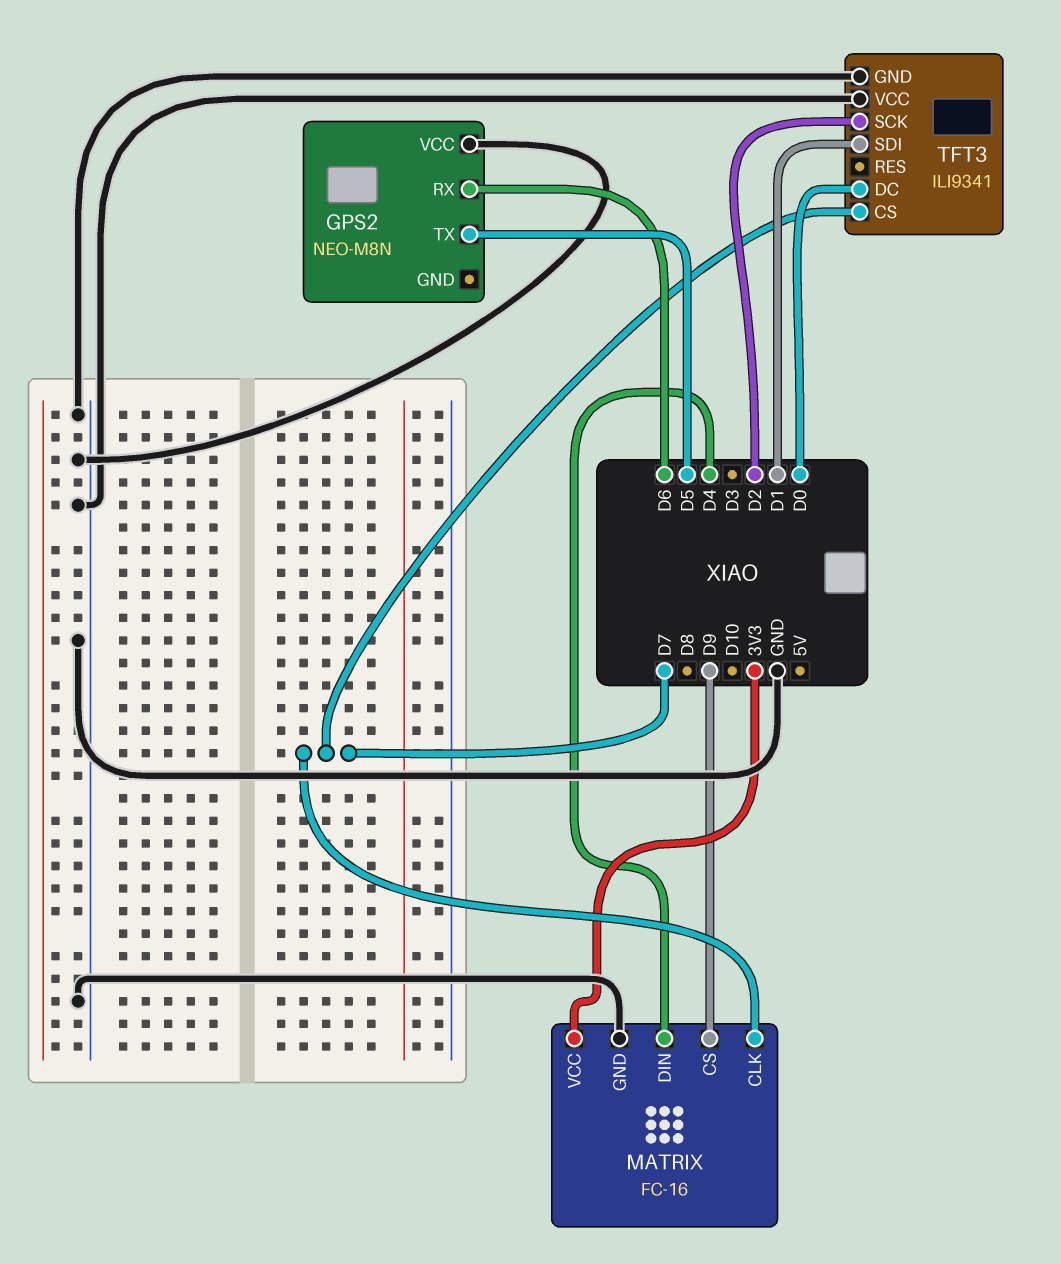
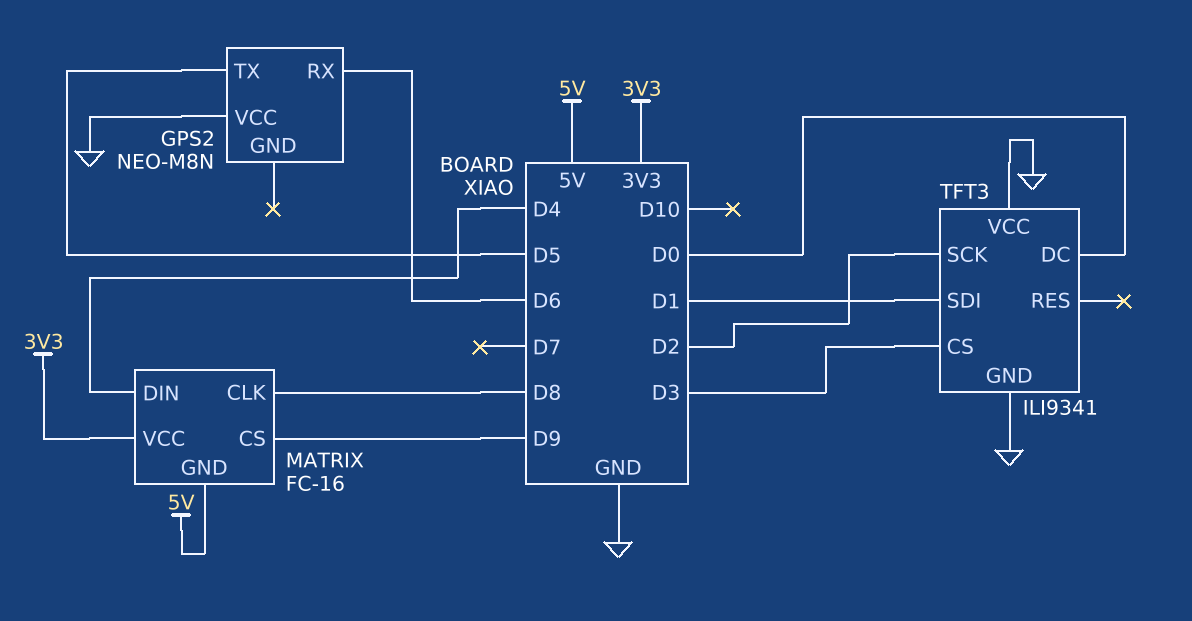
MATRIX pin CLK: D7 -> D8
MATRIX pin GND: GND -> 5V
TFT3 pin CS: D7 -> D3

